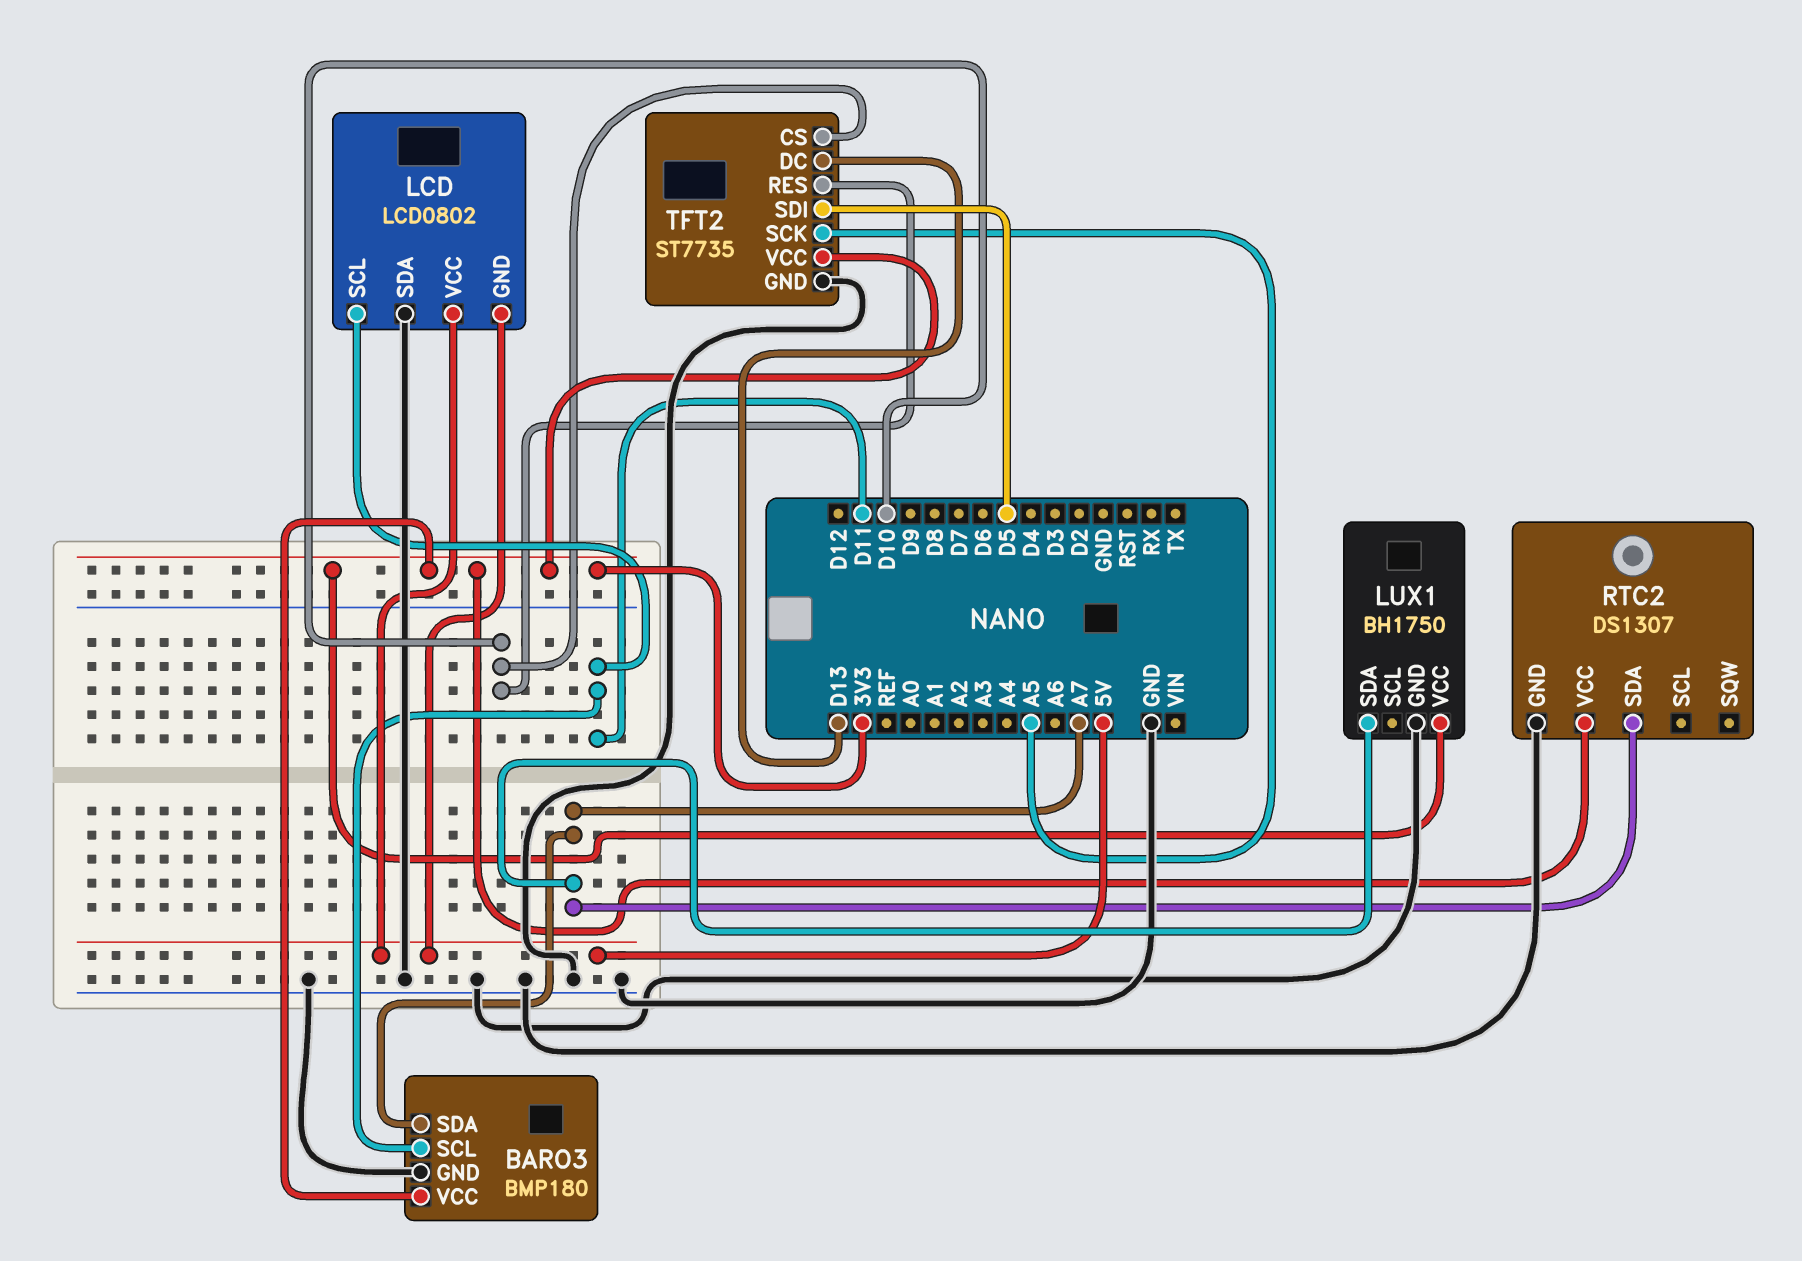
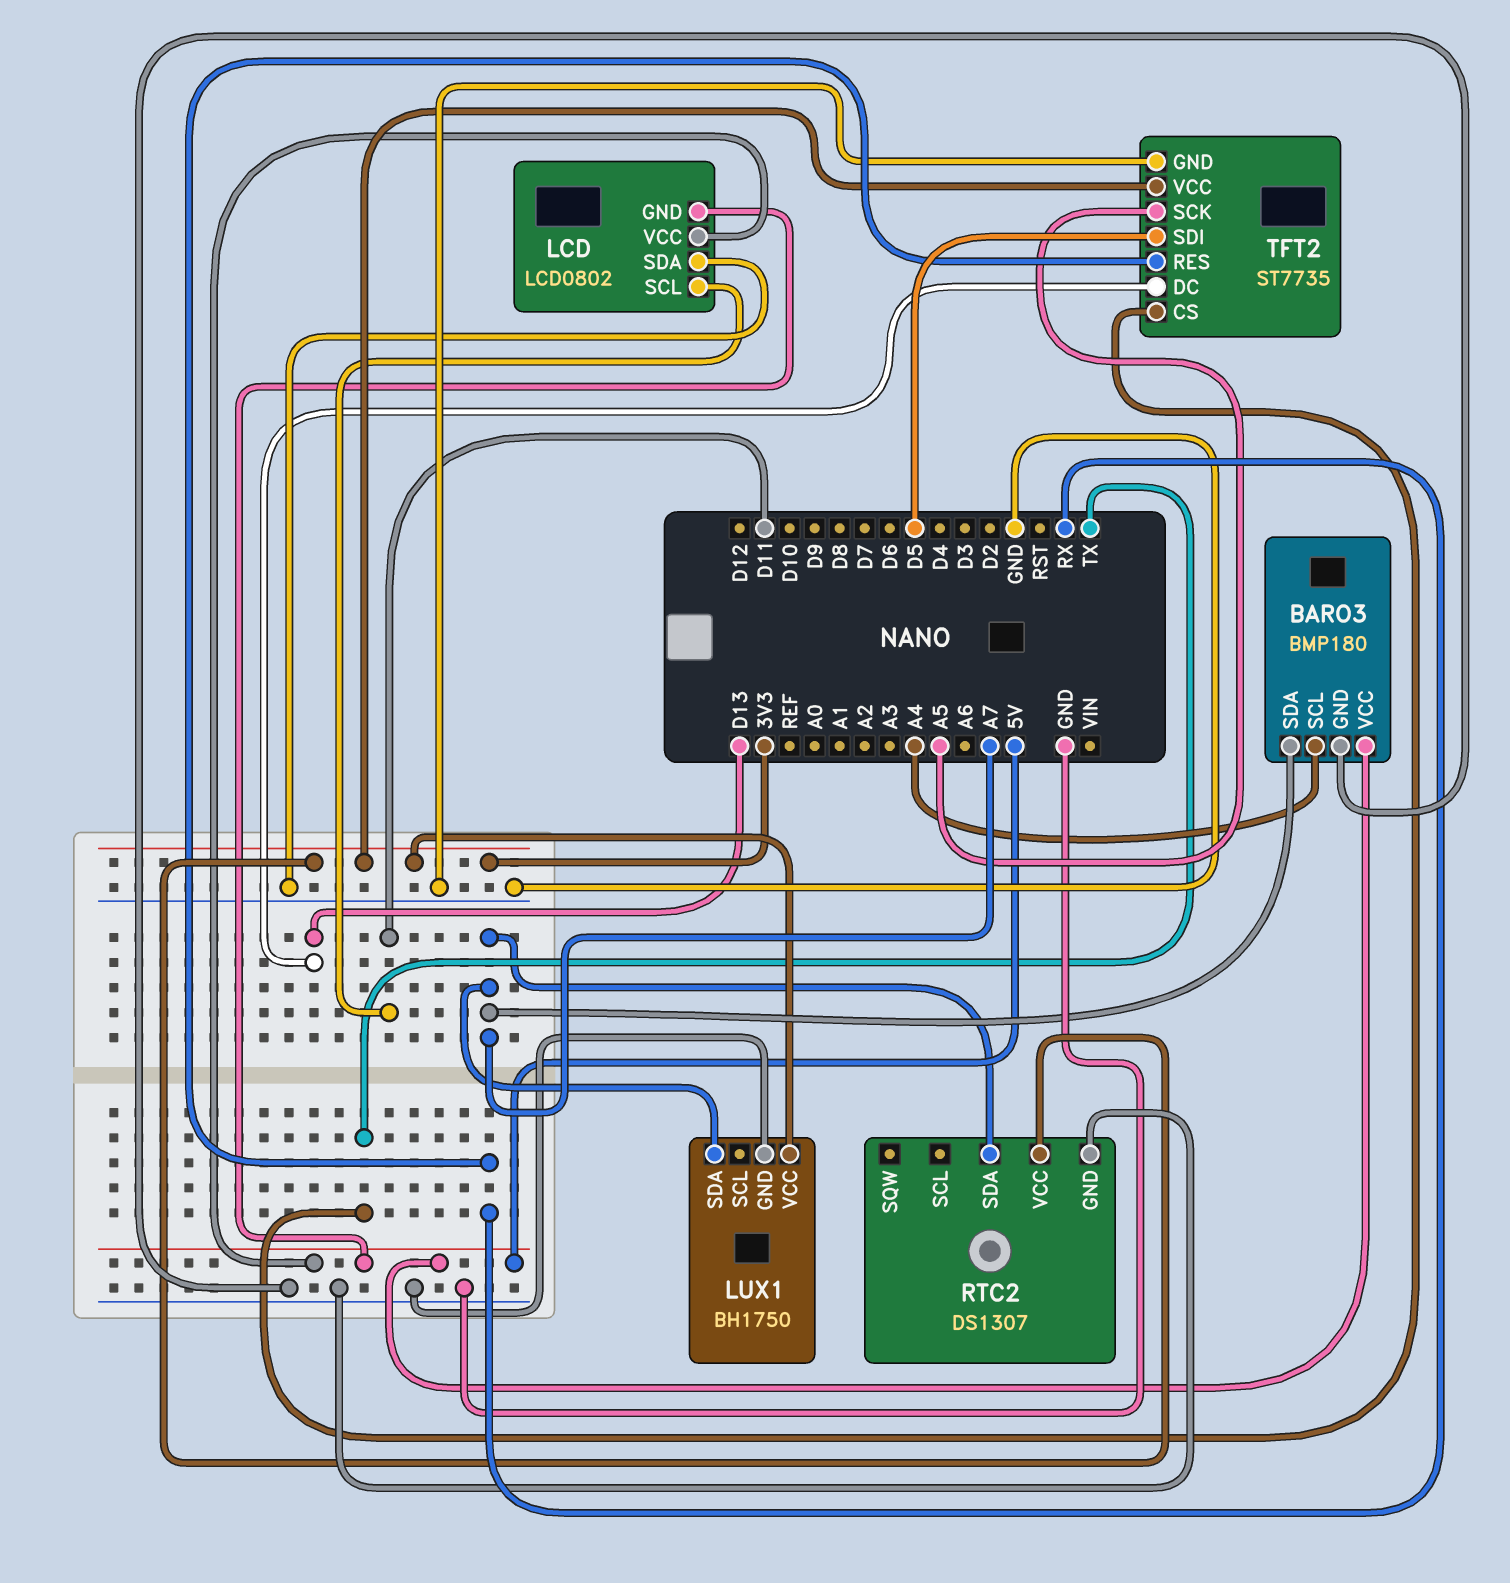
BARO3 pin SCL: D11 -> A4
BARO3 pin VCC: 3V3 -> 5V
TFT2 pin CS: D10 -> TX
TFT2 pin RES: D10 -> RX

